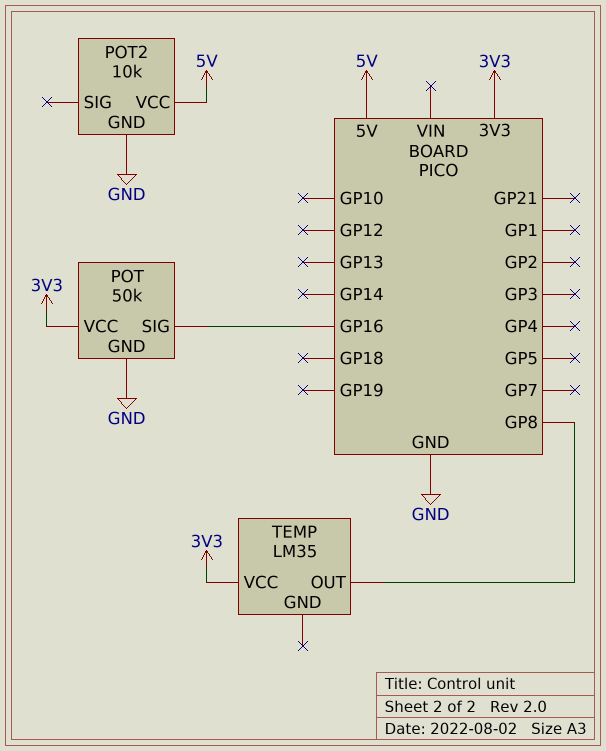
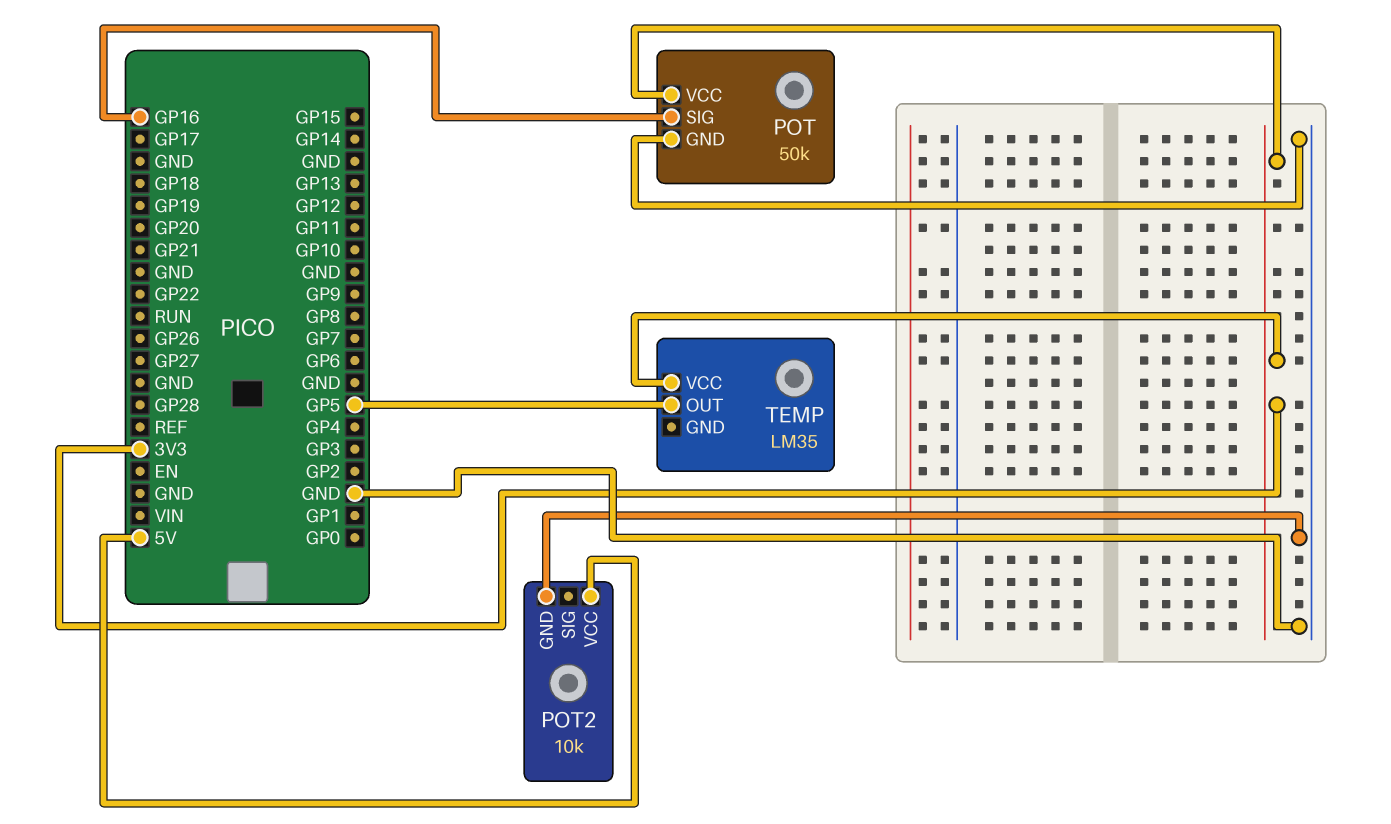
TEMP pin OUT: GP8 -> GP5

